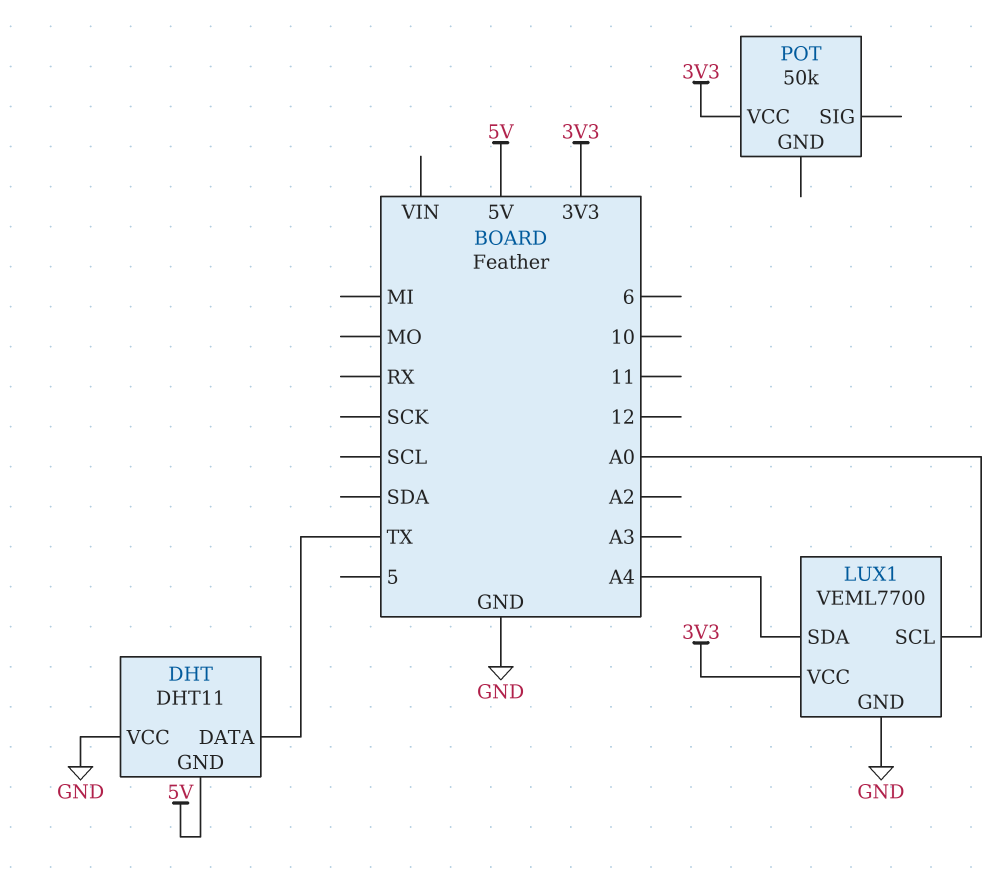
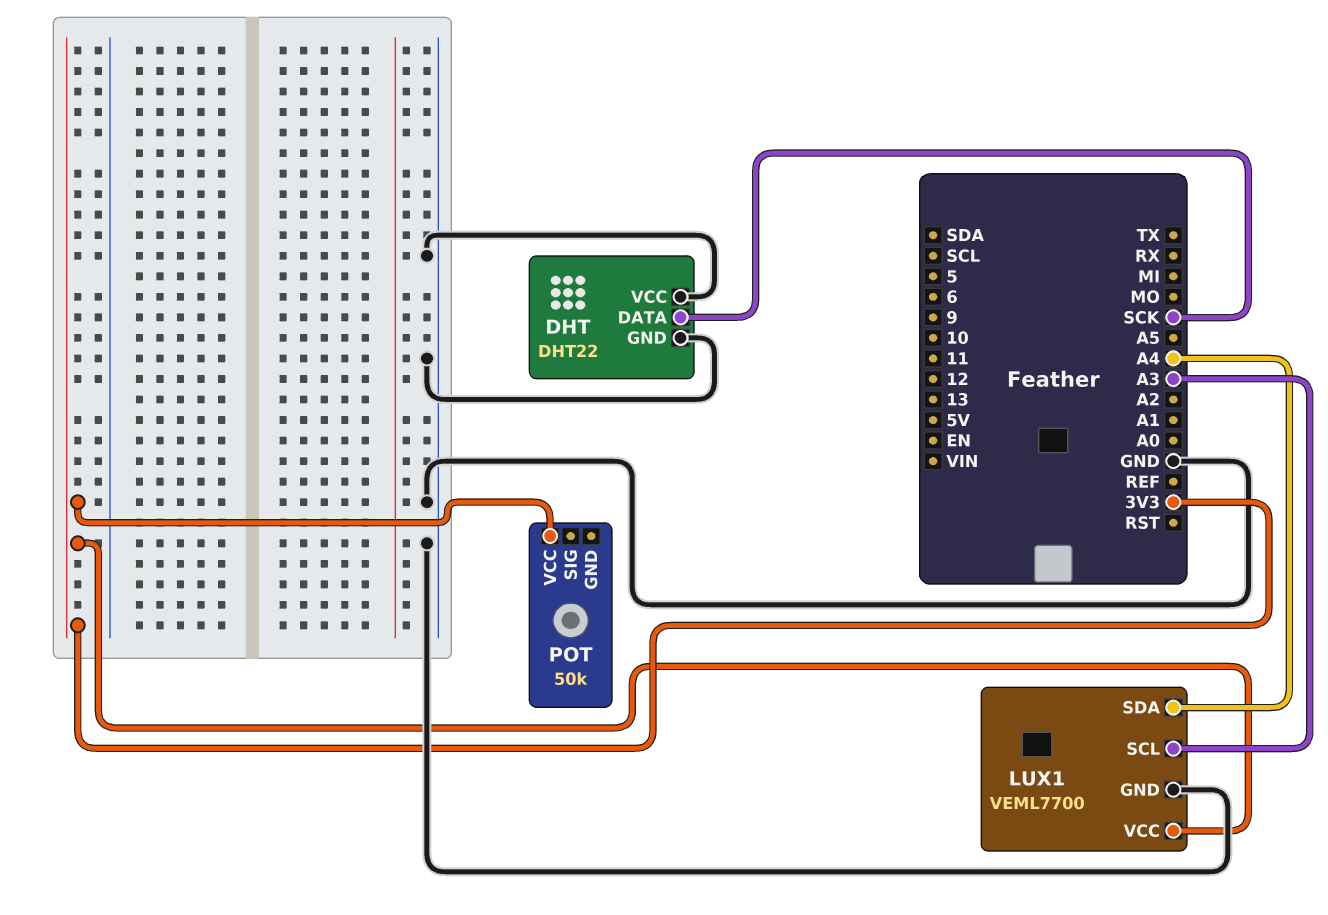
DHT: DHT11 -> DHT22
DHT pin DATA: TX -> SCK
DHT pin GND: 5V -> GND
LUX1 pin SCL: A0 -> A3

